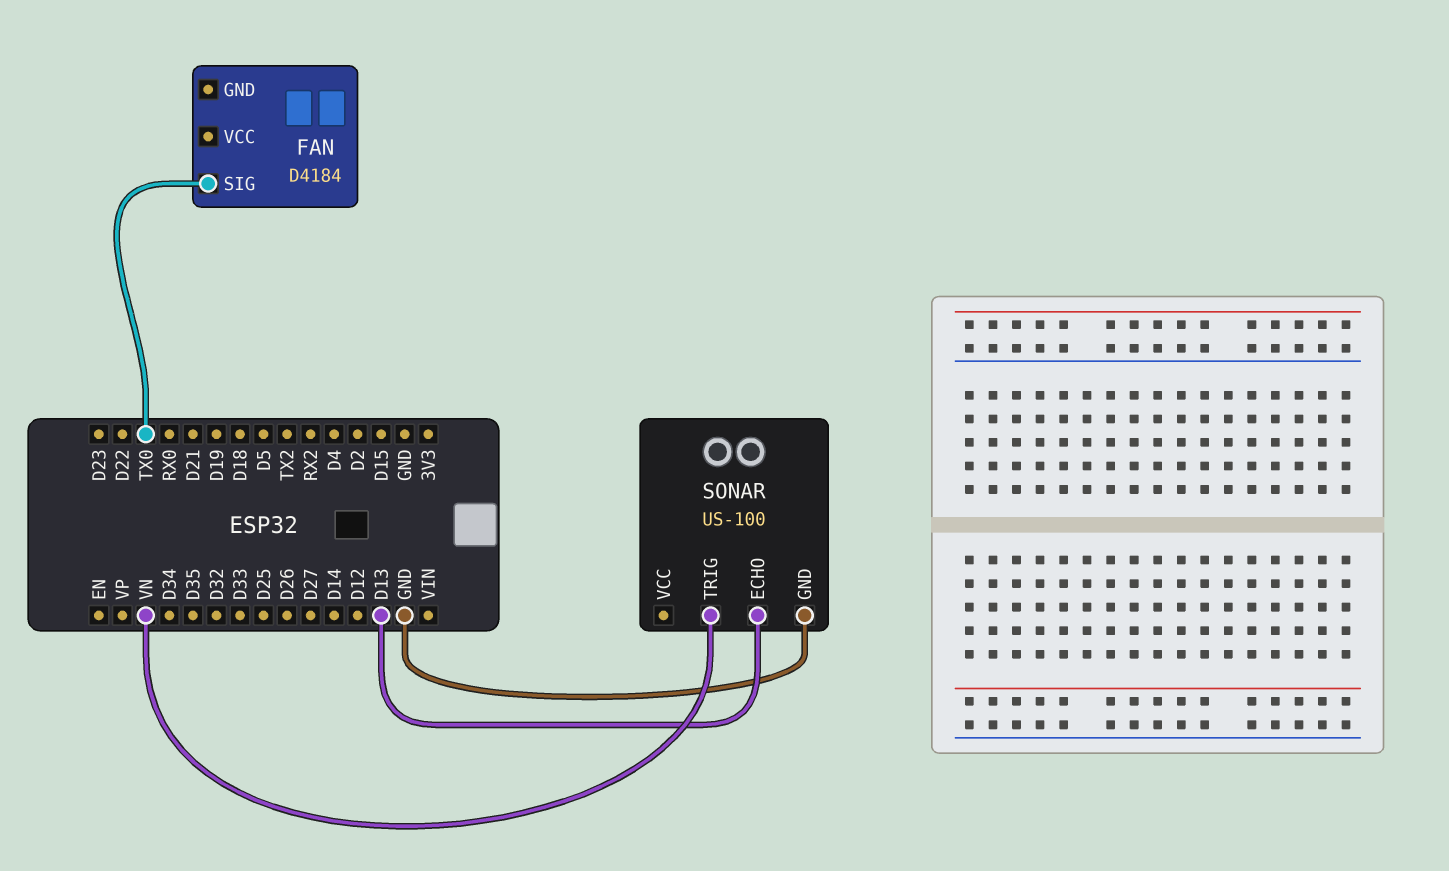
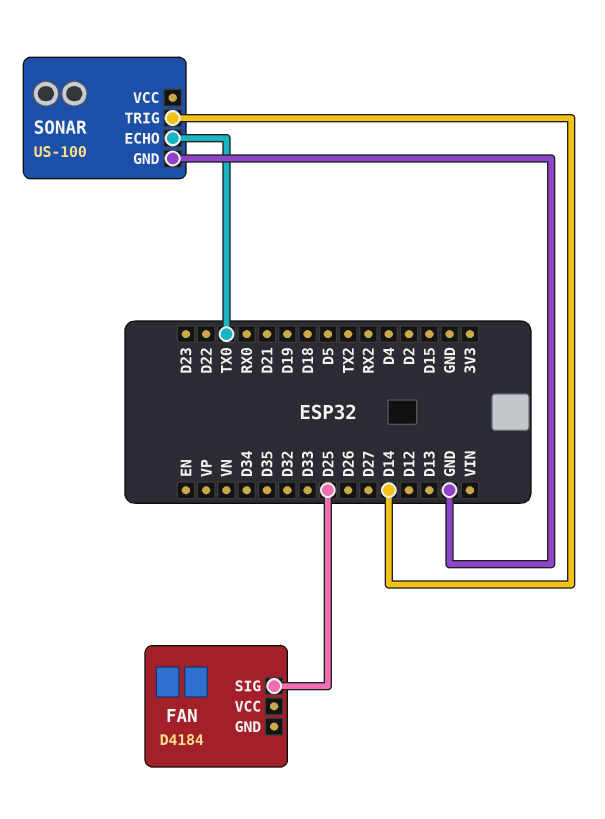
FAN pin SIG: TX0 -> D25
SONAR pin ECHO: D13 -> TX0
SONAR pin TRIG: VN -> D14

